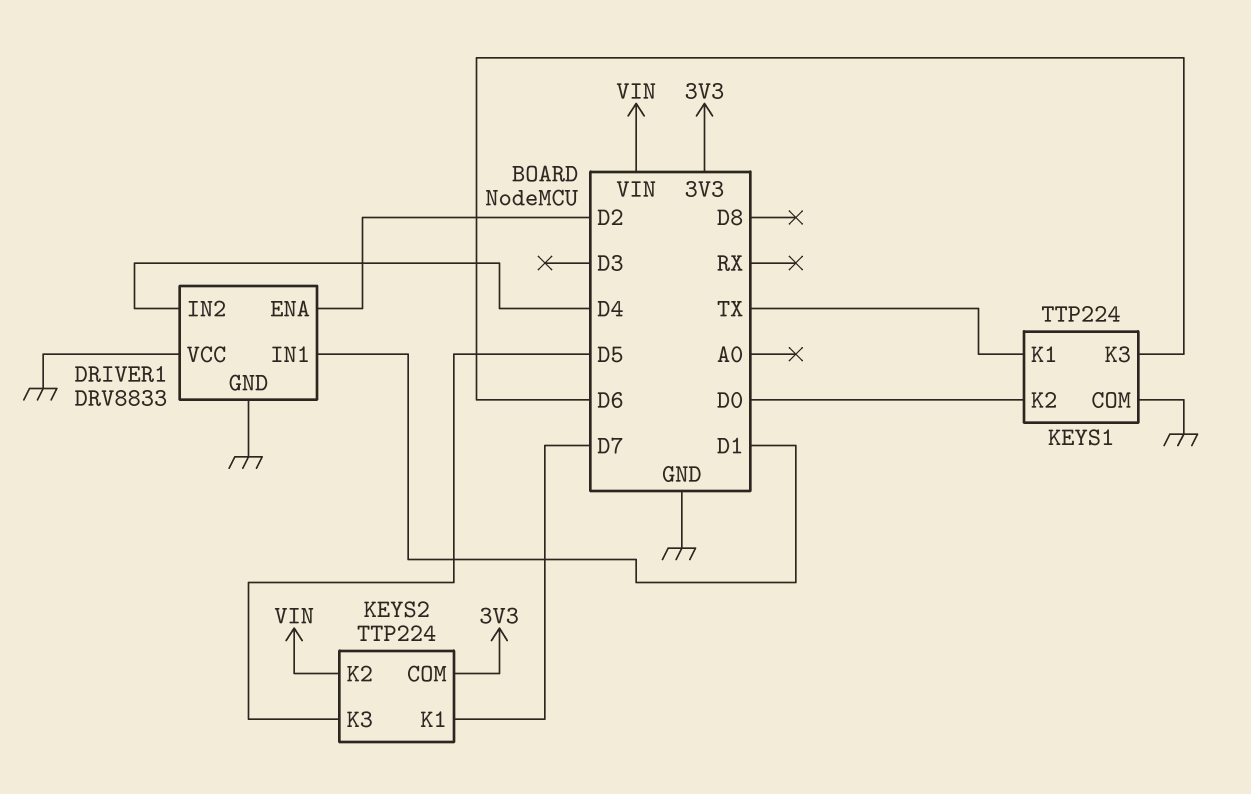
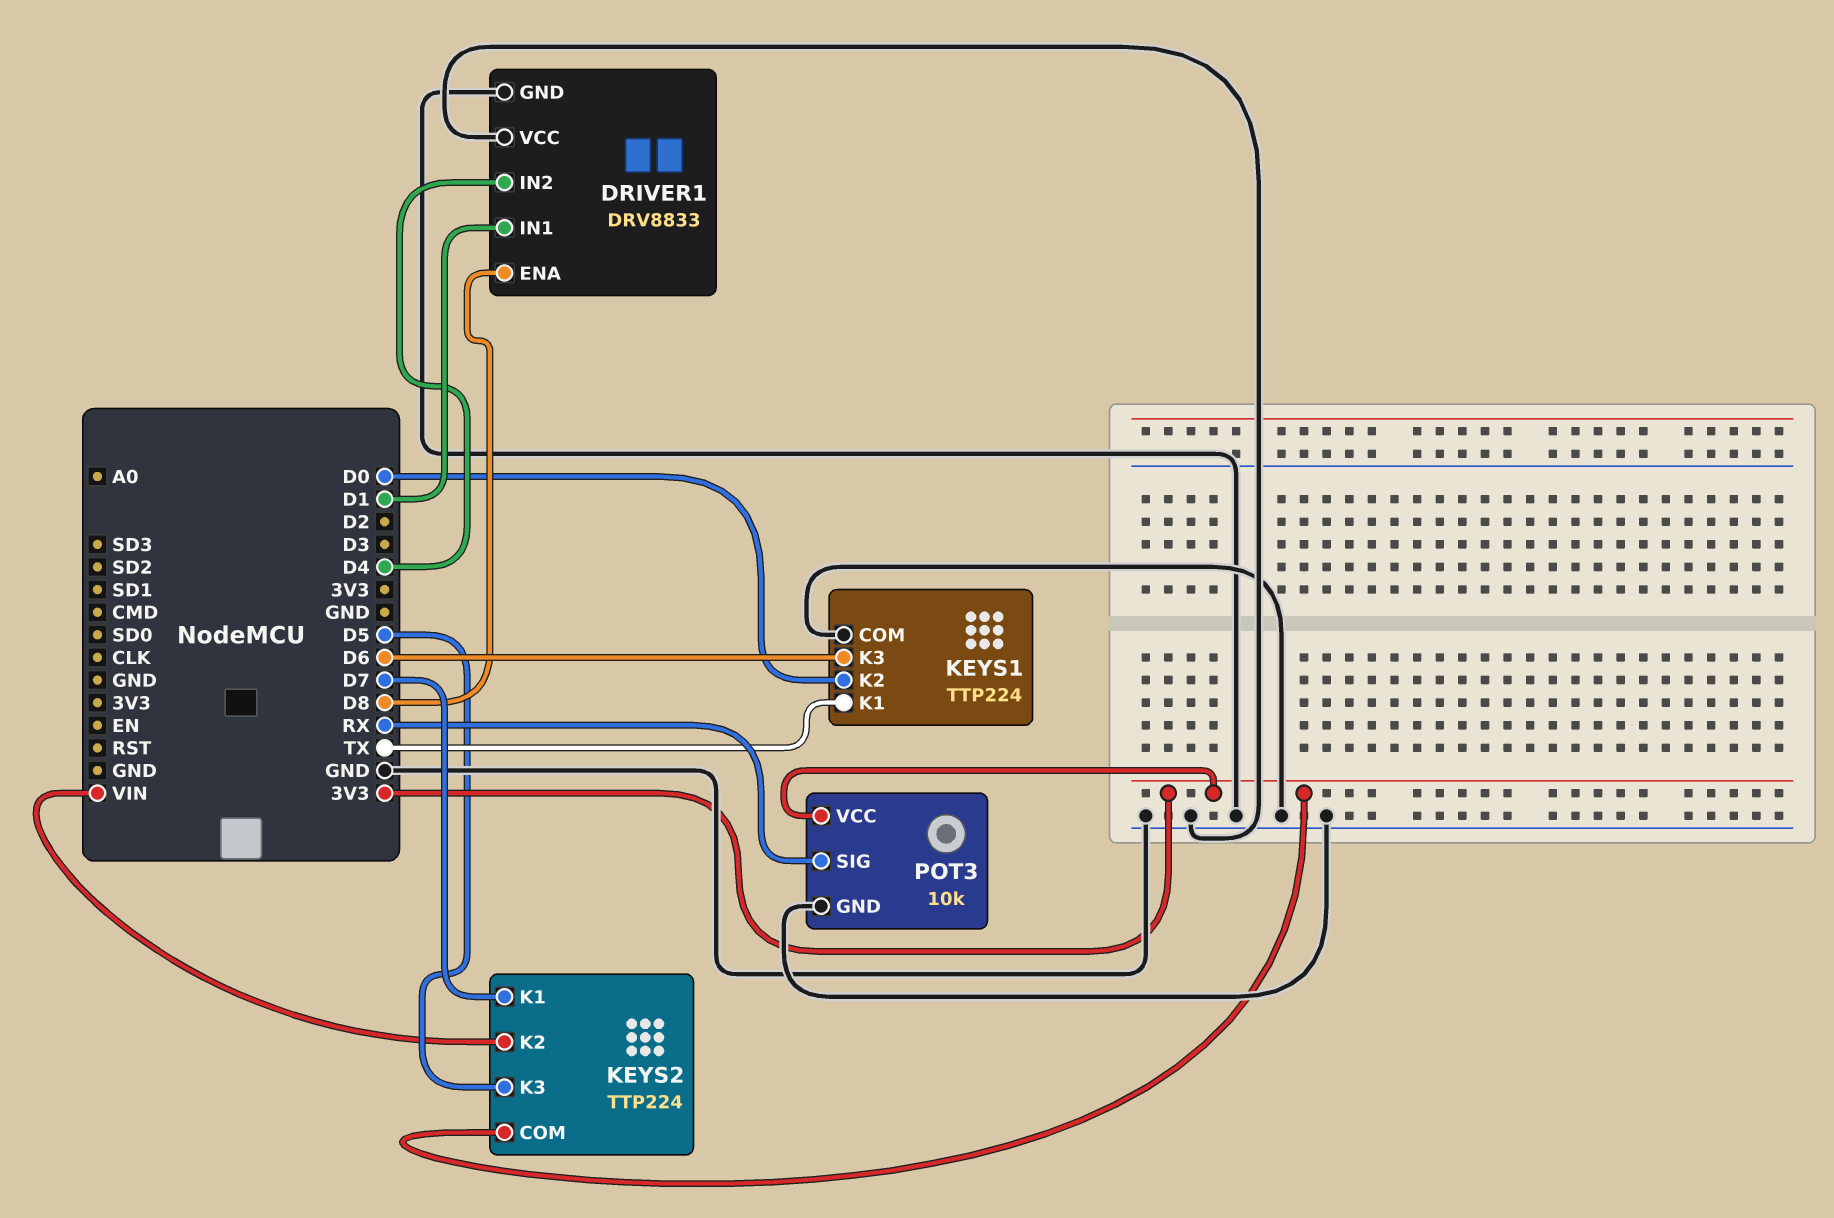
DRIVER1 pin ENA: D2 -> D8
POT3: none -> 10k
POT3 pin GND: none -> GND
POT3 pin SIG: none -> RX
POT3 pin VCC: none -> 3V3

